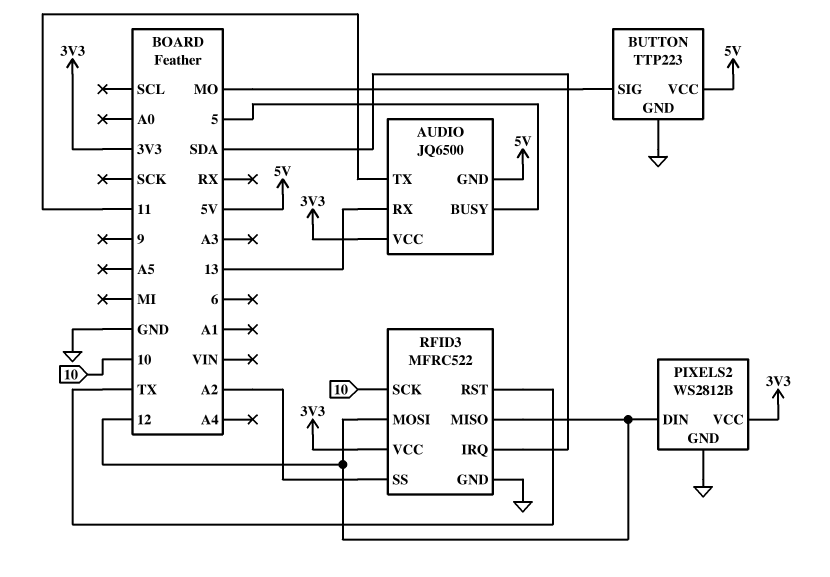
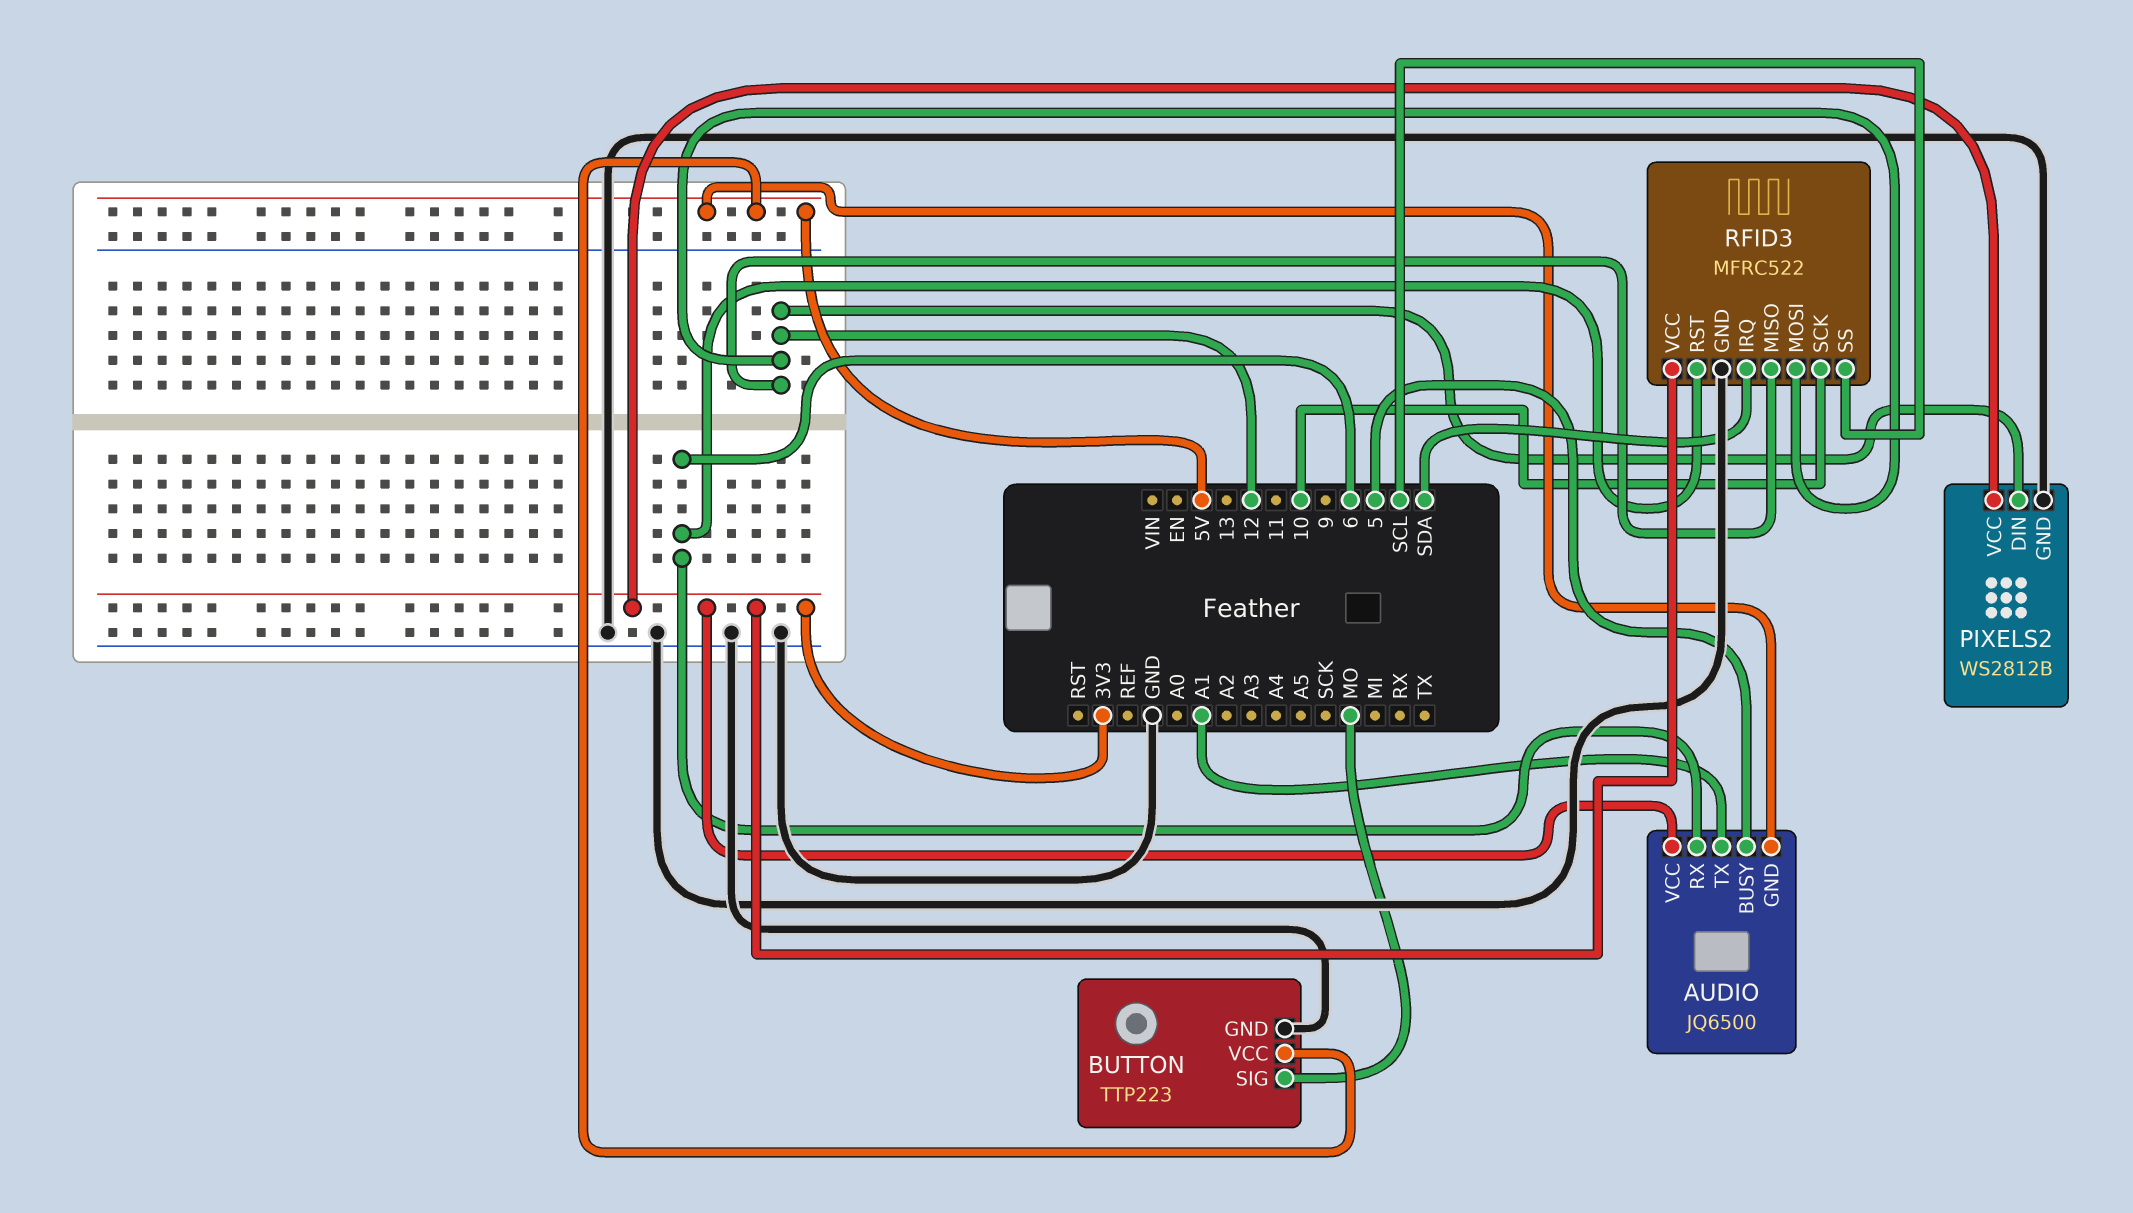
AUDIO pin RX: 13 -> 6
AUDIO pin TX: 11 -> A1
RFID3 pin RST: TX -> 6
RFID3 pin SS: A2 -> SCL

